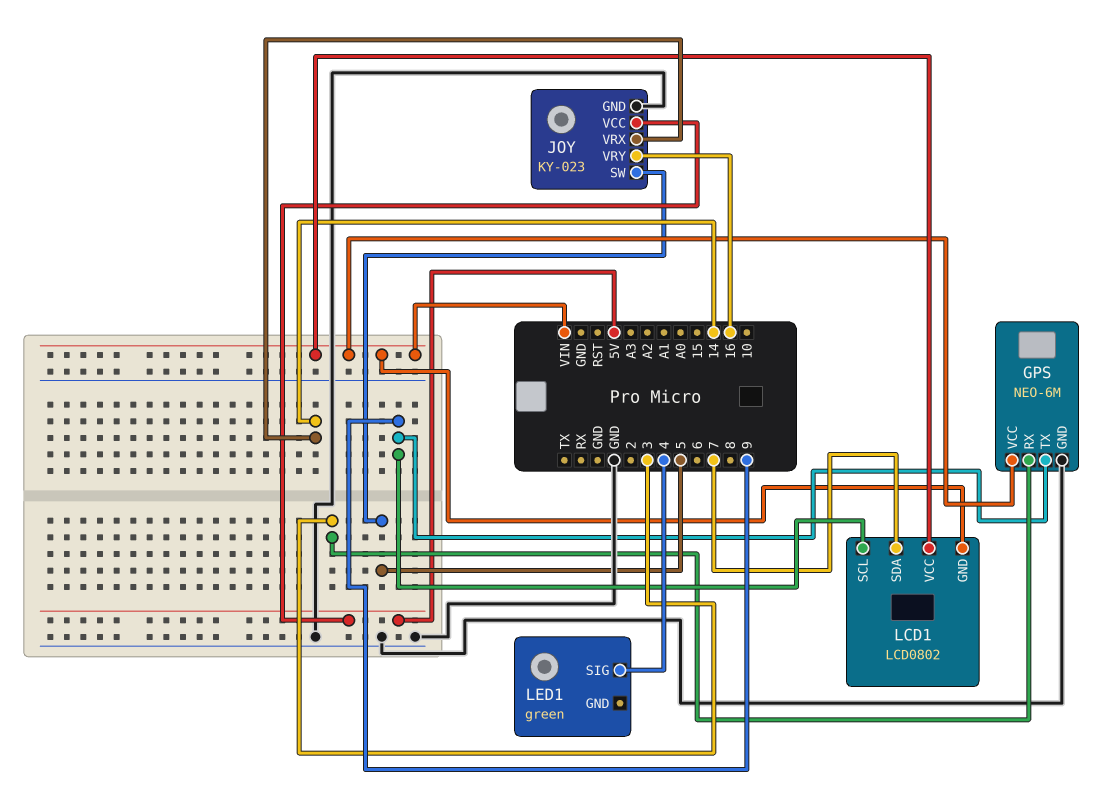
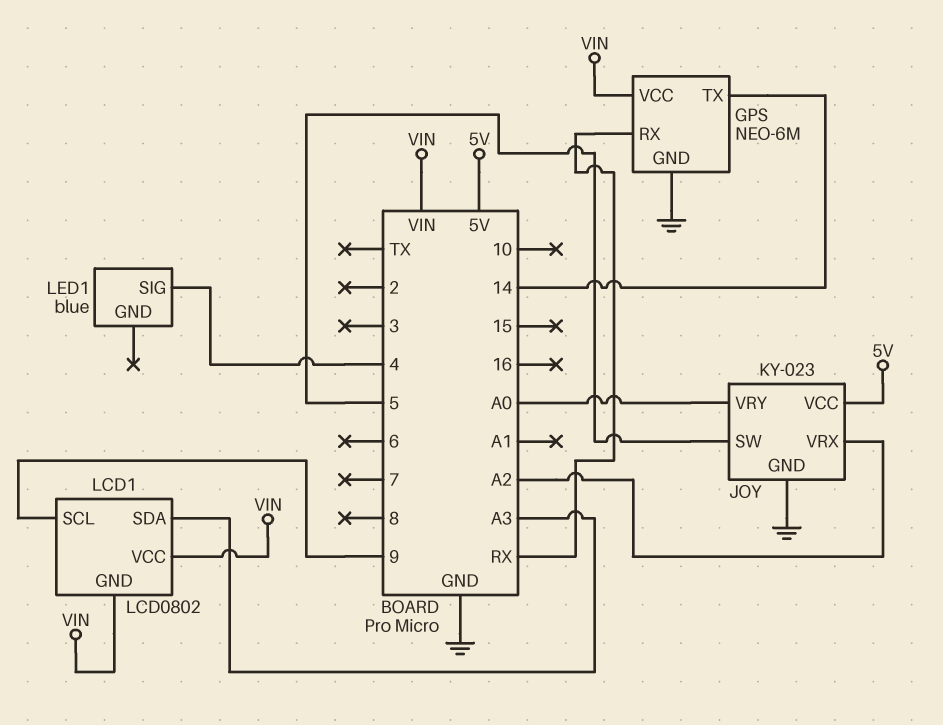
GPS pin RX: 3 -> RX
GPS pin TX: 9 -> 14
JOY pin VRX: 14 -> A2
JOY pin VRY: 16 -> A0
LCD1 pin SDA: 7 -> A3
LED1: green -> blue

